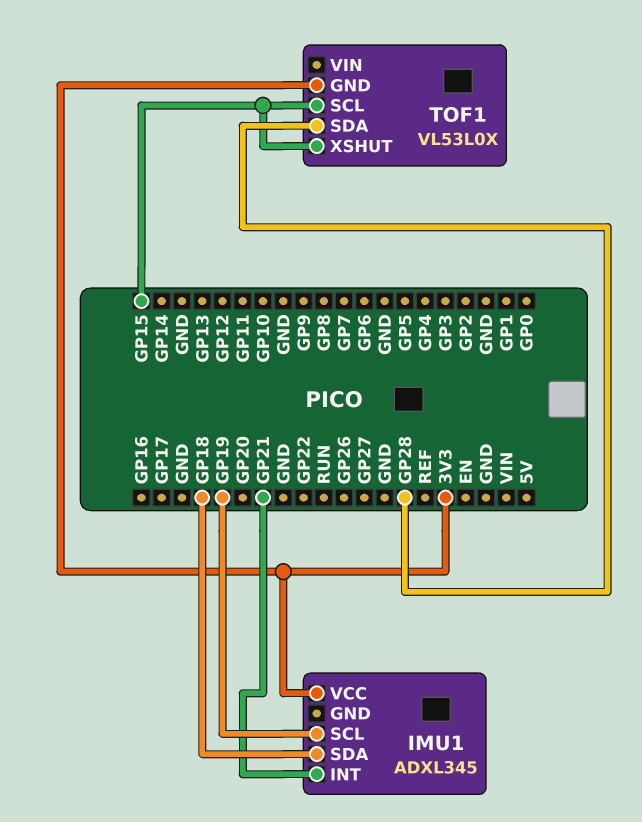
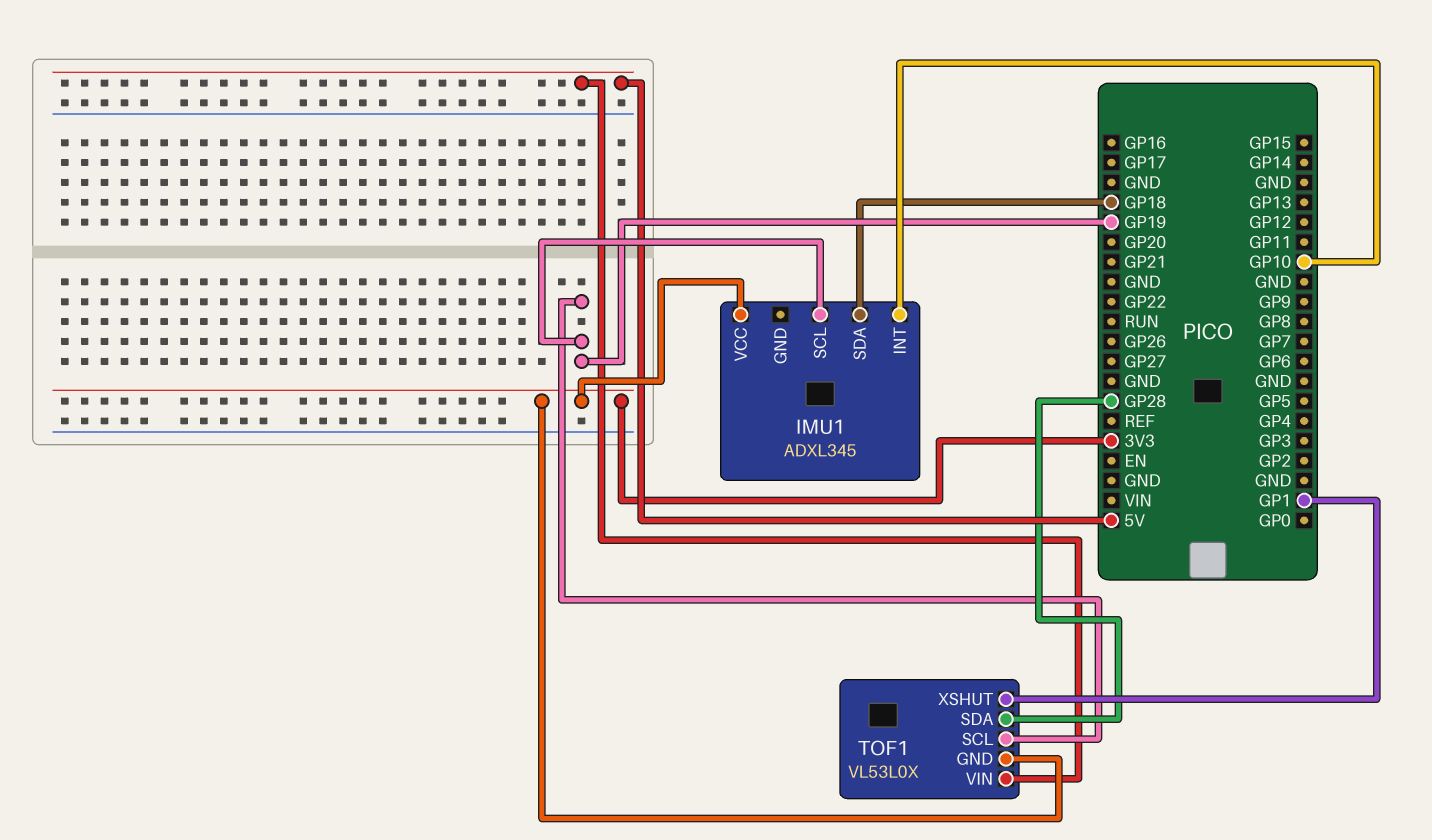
IMU1 pin INT: GP21 -> GP10
TOF1 pin SCL: GP15 -> GP19
TOF1 pin VIN: none -> 5V
TOF1 pin XSHUT: GP15 -> GP1

